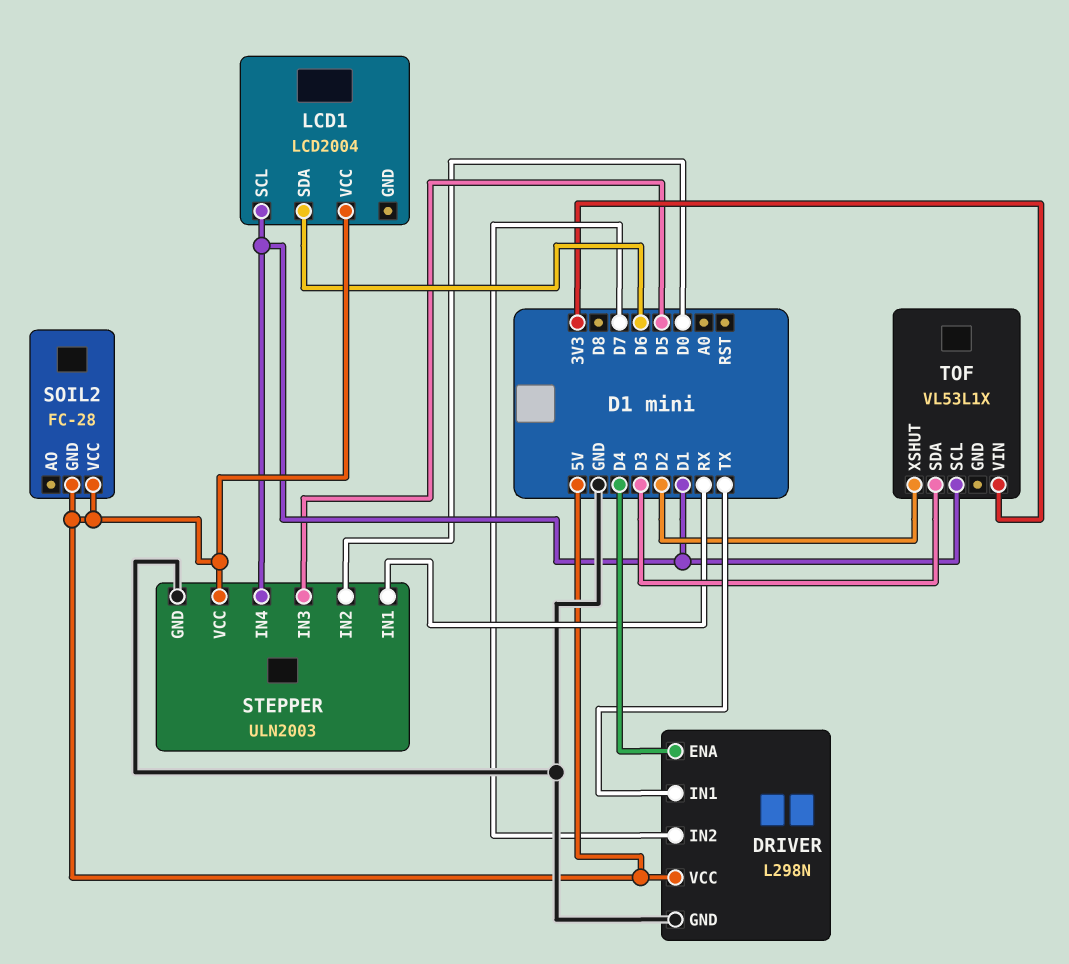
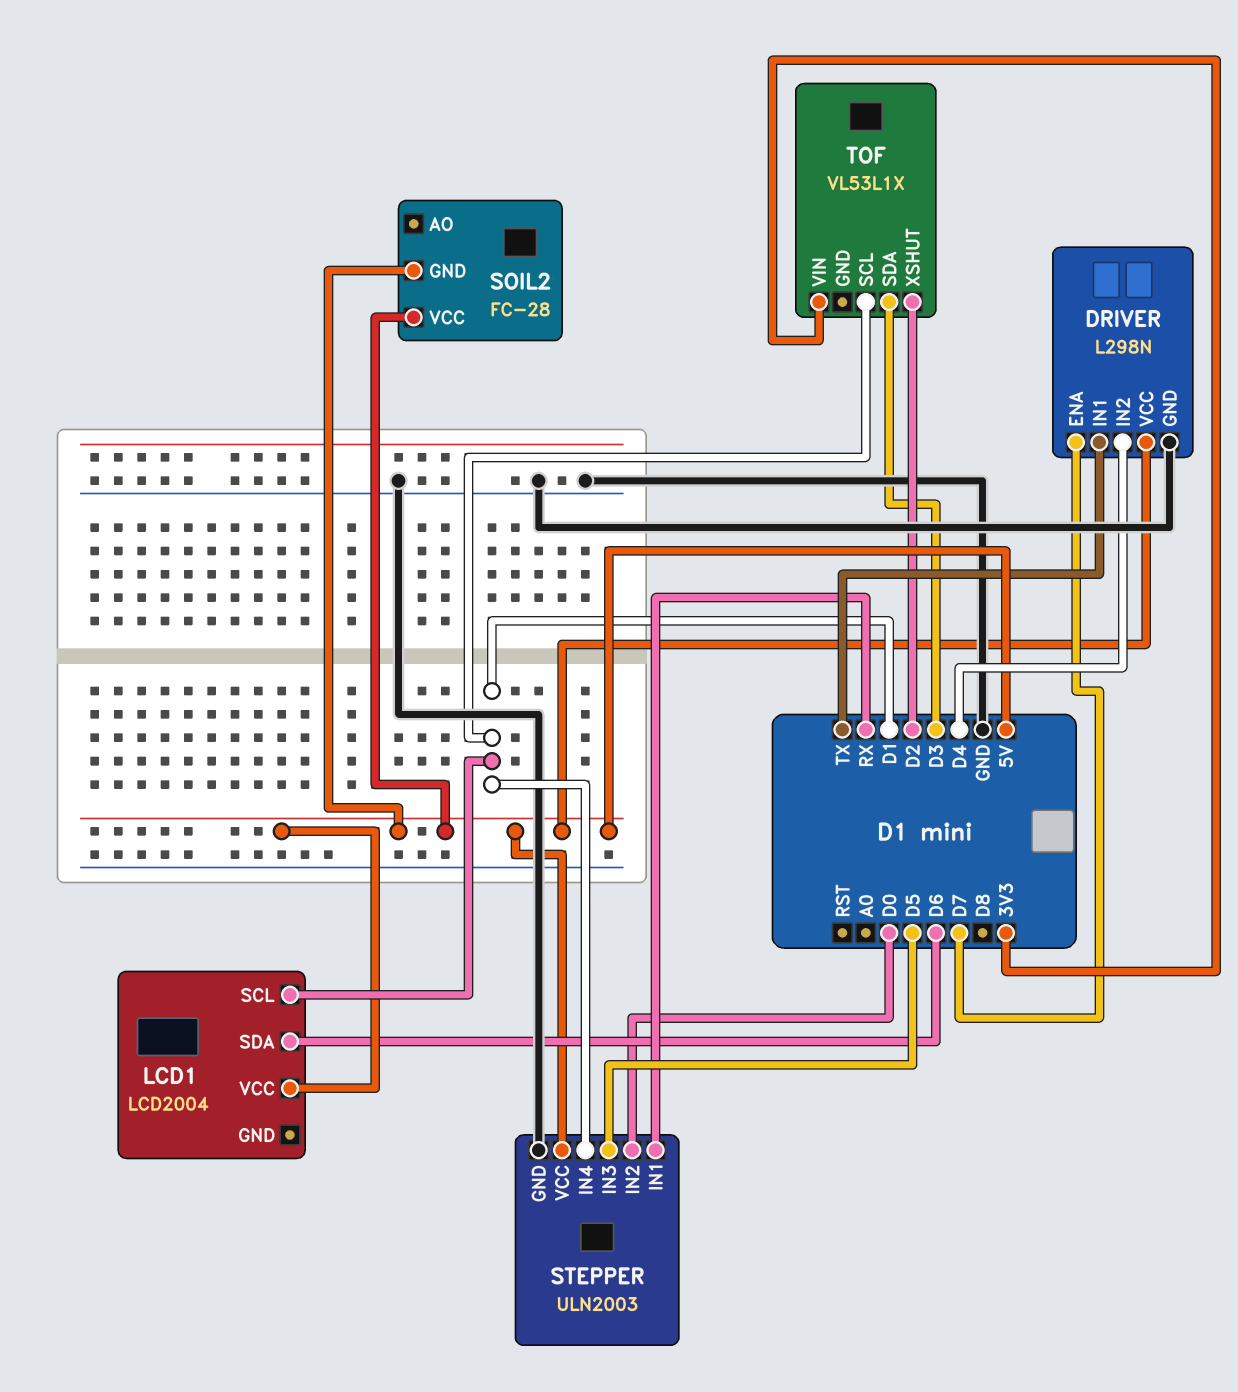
DRIVER pin ENA: D4 -> D7
DRIVER pin IN2: D7 -> D4

